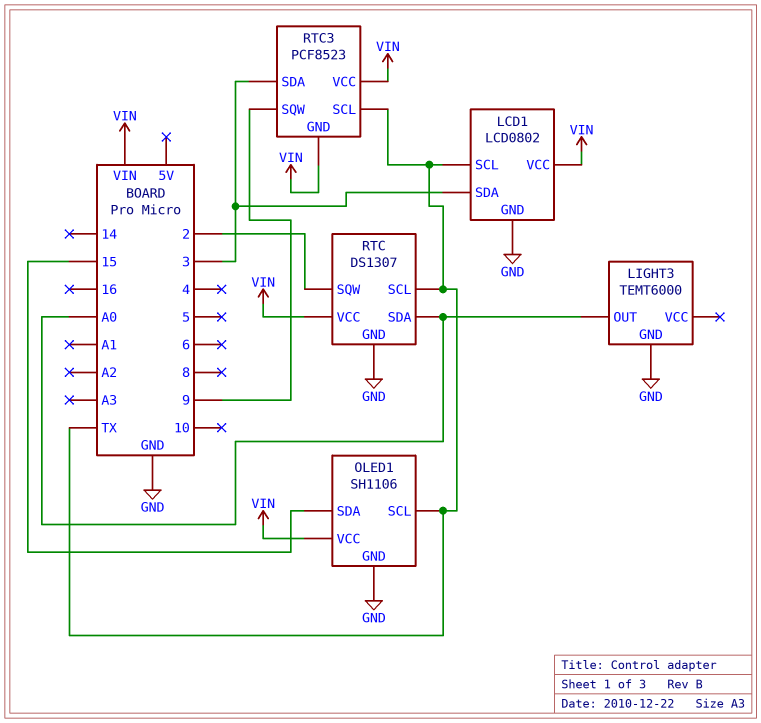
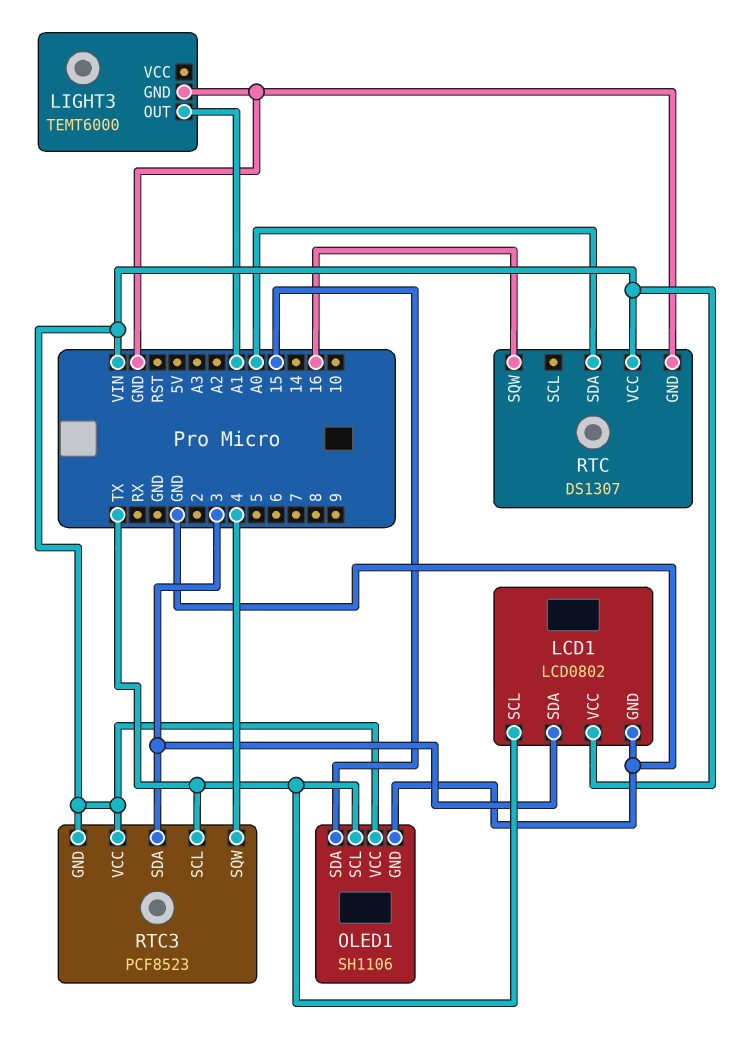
LIGHT3 pin OUT: A0 -> A1
RTC pin SCL: TX -> none
RTC pin SQW: 2 -> 16
RTC3 pin SQW: 9 -> 4

